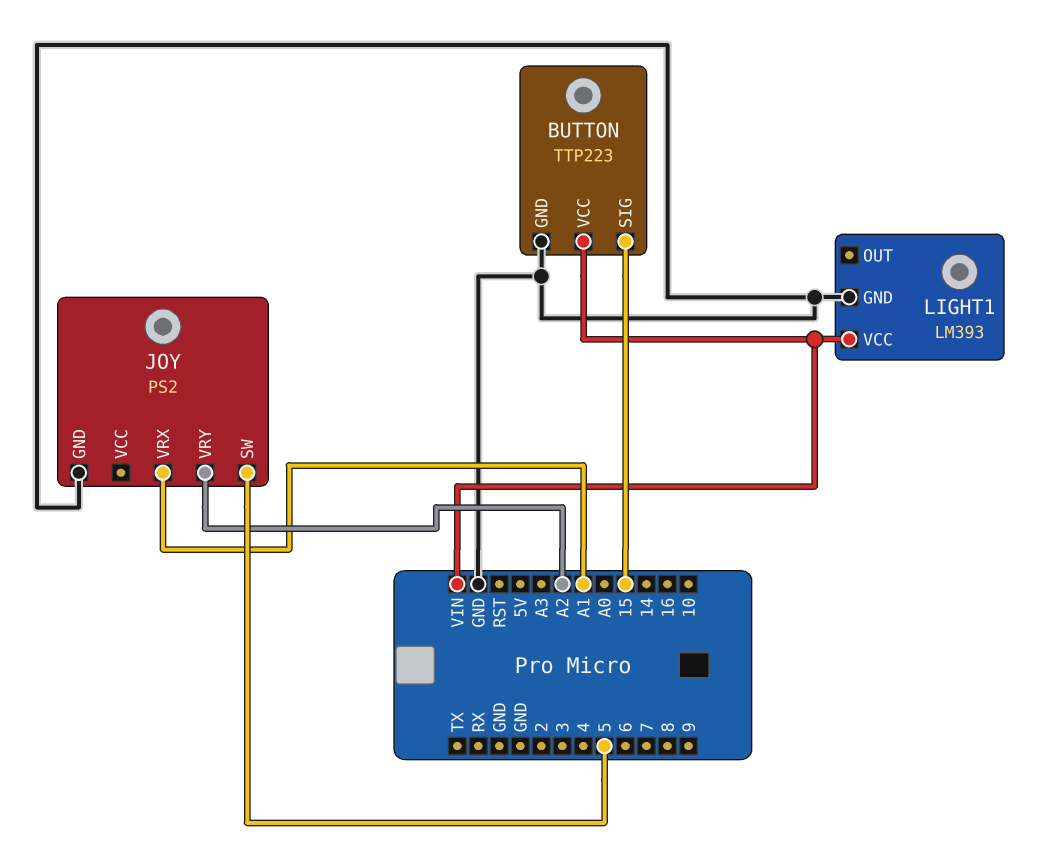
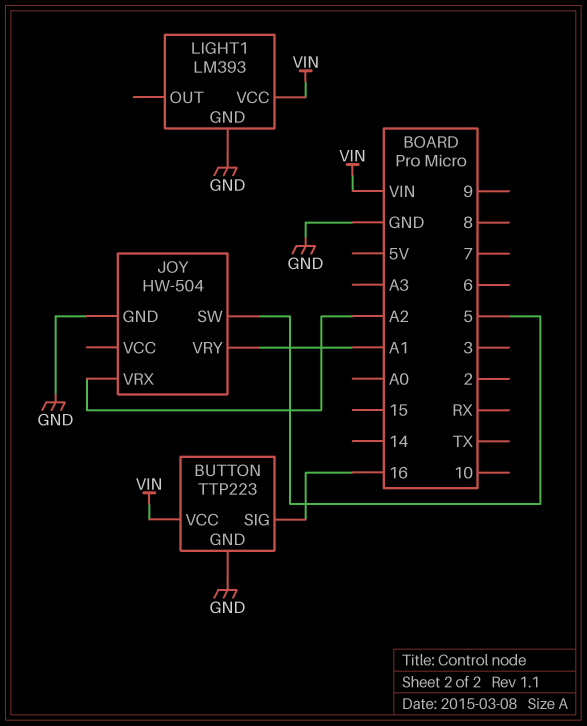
BUTTON pin SIG: 15 -> 16
JOY: PS2 -> HW-504
JOY pin VRX: A1 -> A2
JOY pin VRY: A2 -> A1

